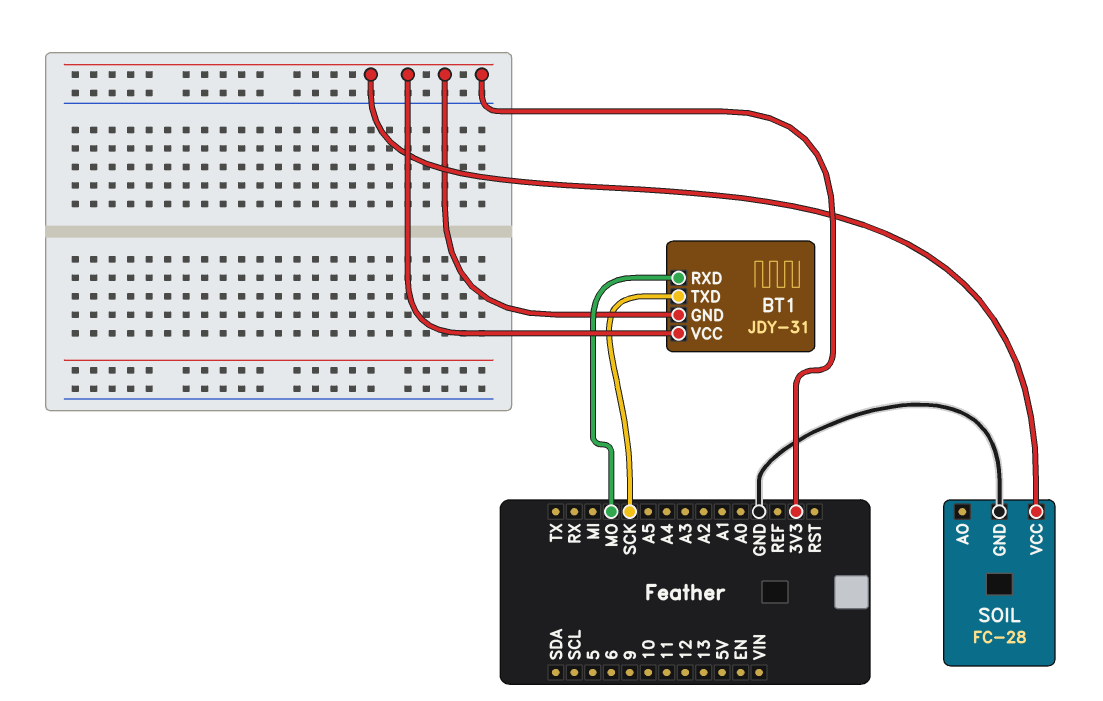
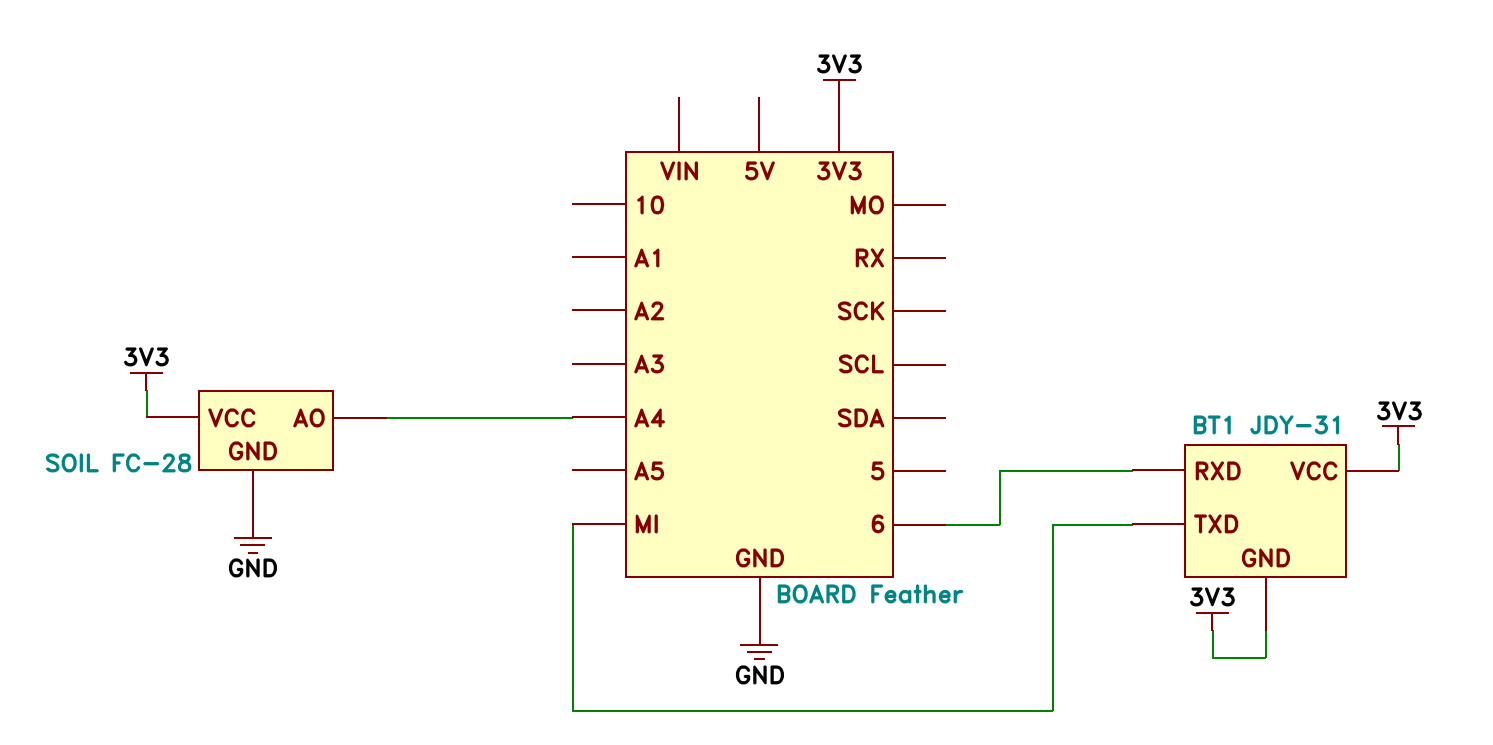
BT1 pin RXD: MO -> 6
BT1 pin TXD: SCK -> MI
SOIL pin AO: none -> A4

